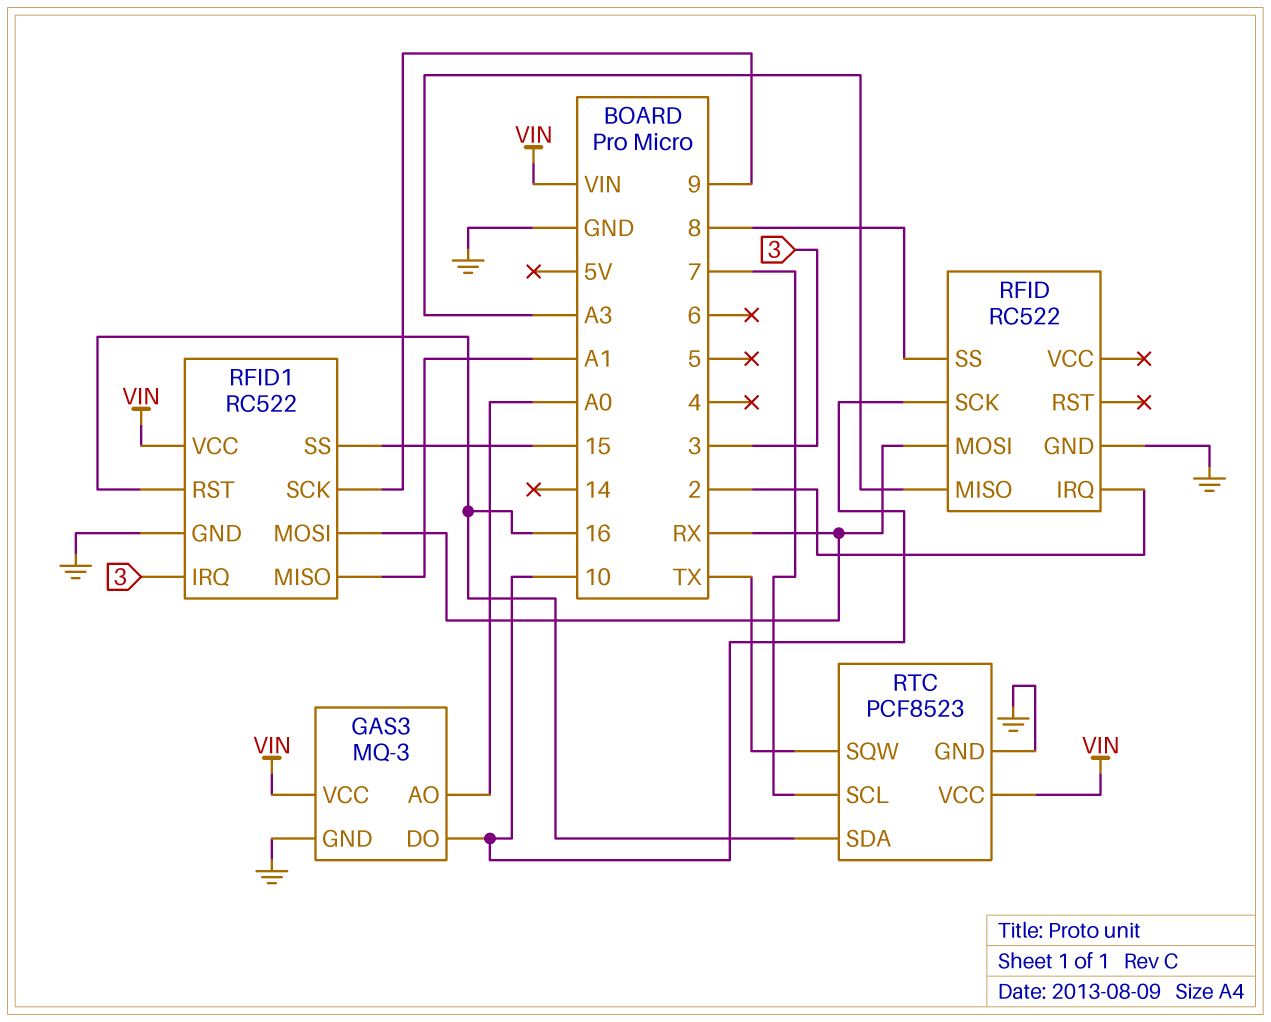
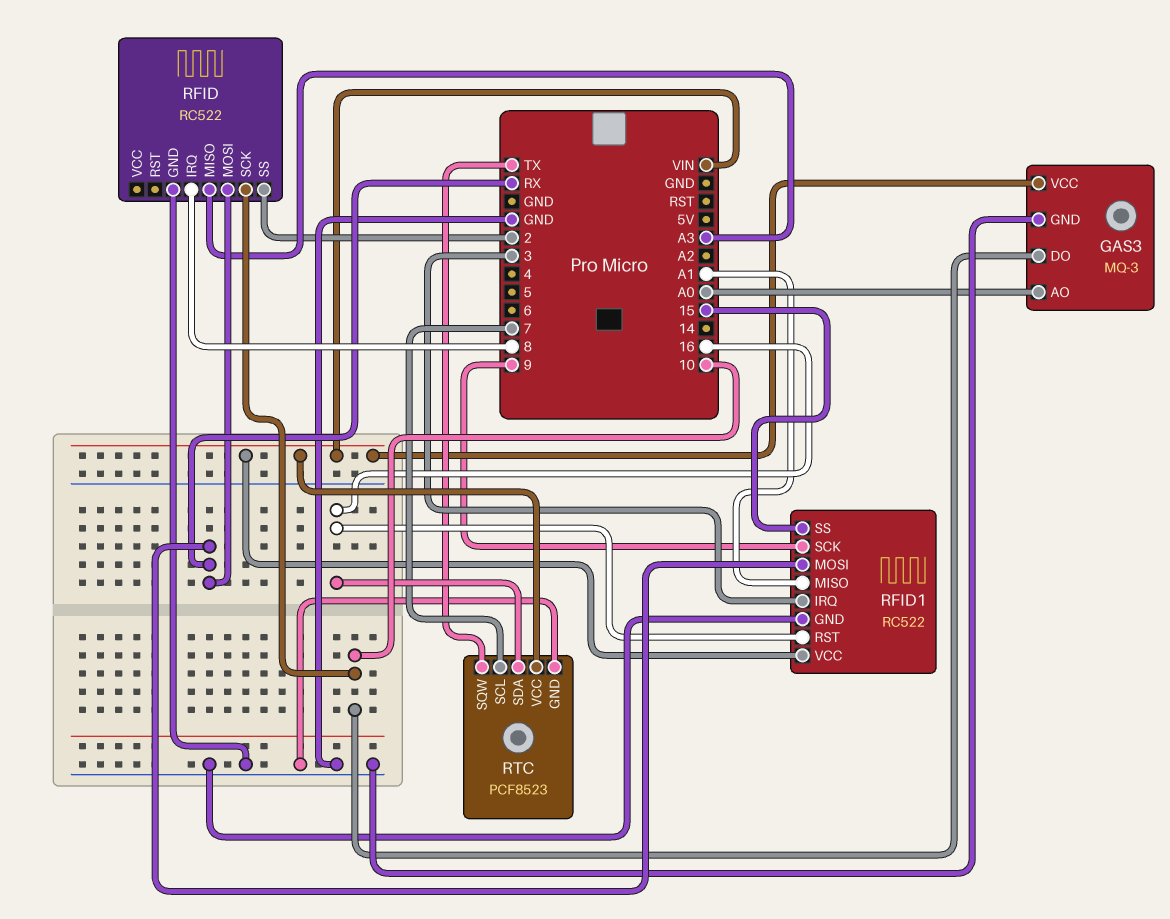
RFID pin IRQ: 2 -> 8
RFID pin SS: 8 -> 2

